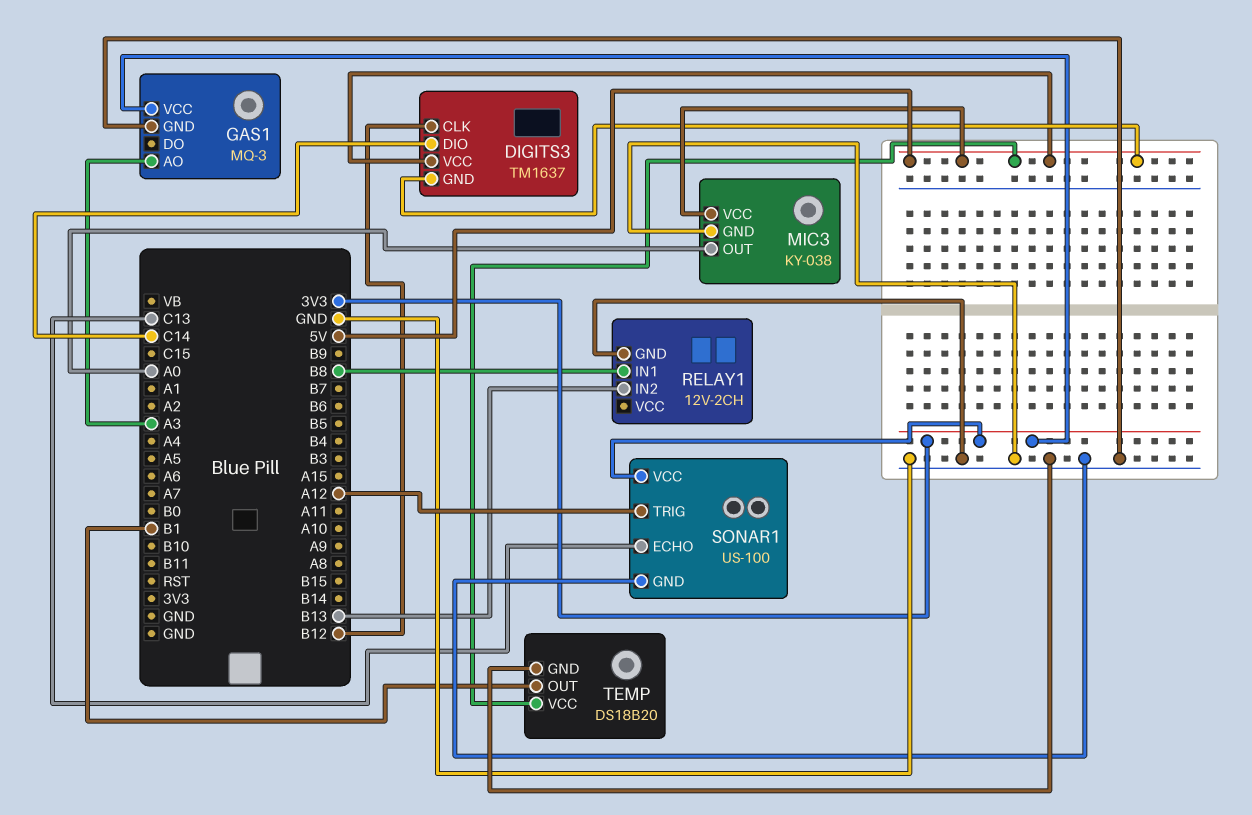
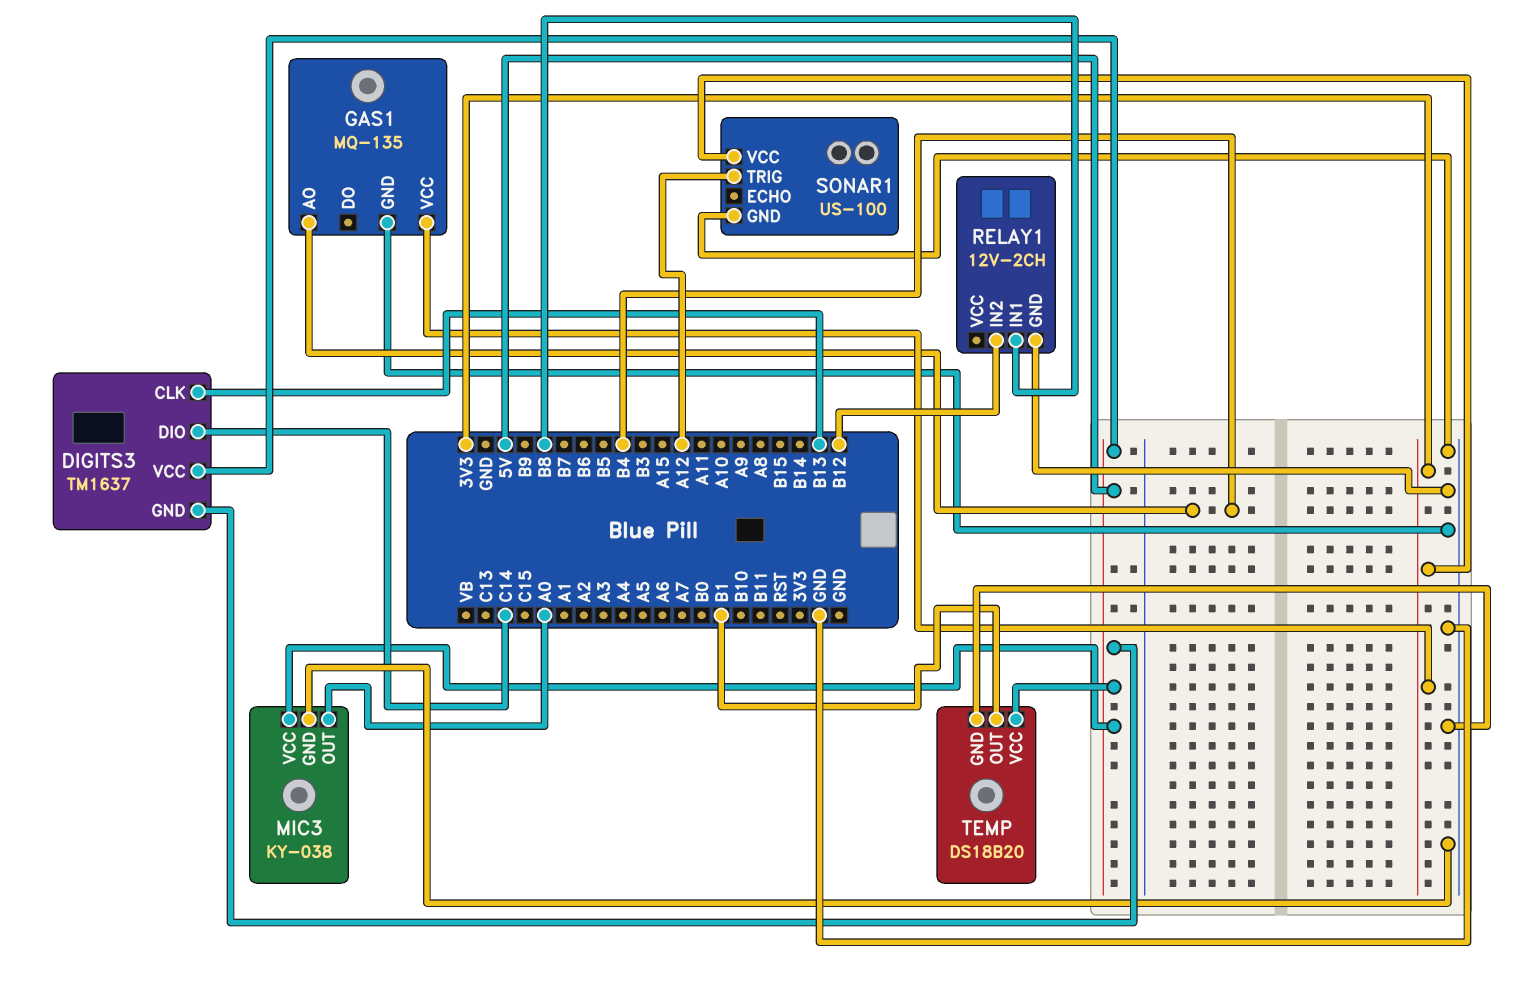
DIGITS3 pin CLK: B12 -> B13
GAS1: MQ-3 -> MQ-135
GAS1 pin AO: A3 -> B4
RELAY1 pin IN2: B13 -> B12
SONAR1 pin ECHO: C13 -> none

